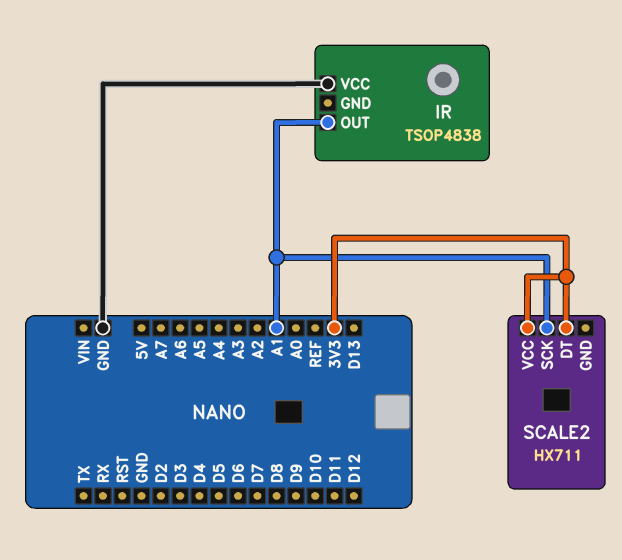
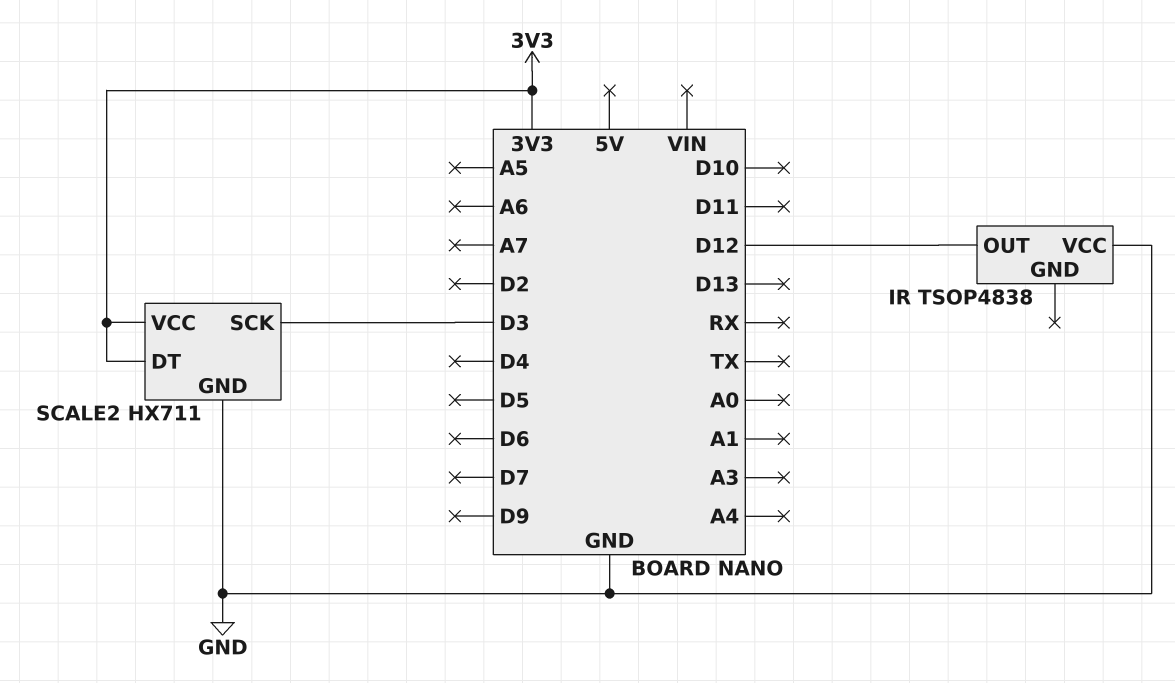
IR pin OUT: A1 -> D12
SCALE2 pin GND: none -> GND
SCALE2 pin SCK: A1 -> D3

